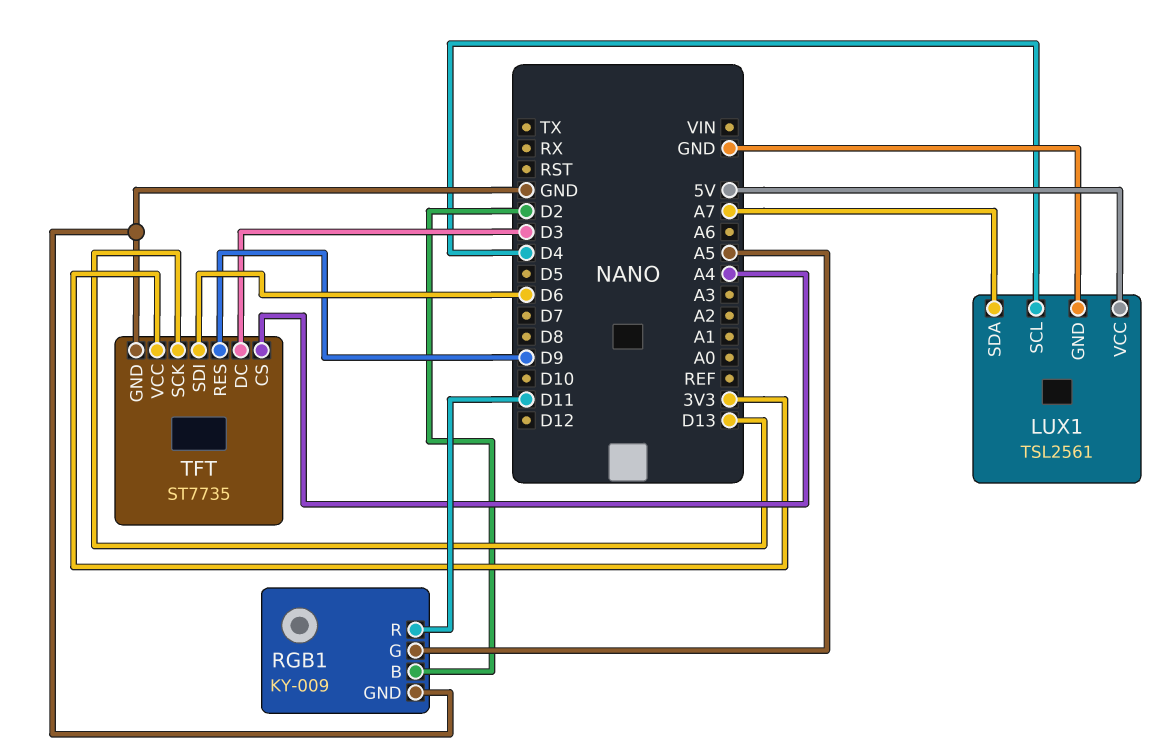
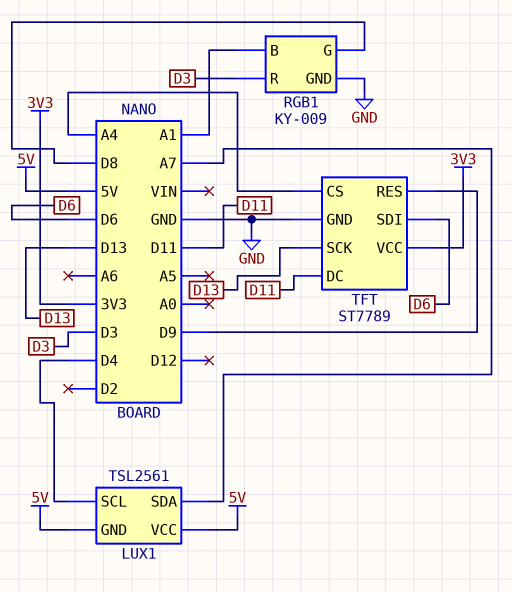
LUX1 pin GND: GND -> 5V
RGB1 pin B: D2 -> A1
RGB1 pin G: A5 -> D8
RGB1 pin R: D11 -> D3
TFT: ST7735 -> ST7789
TFT pin DC: D3 -> D11

